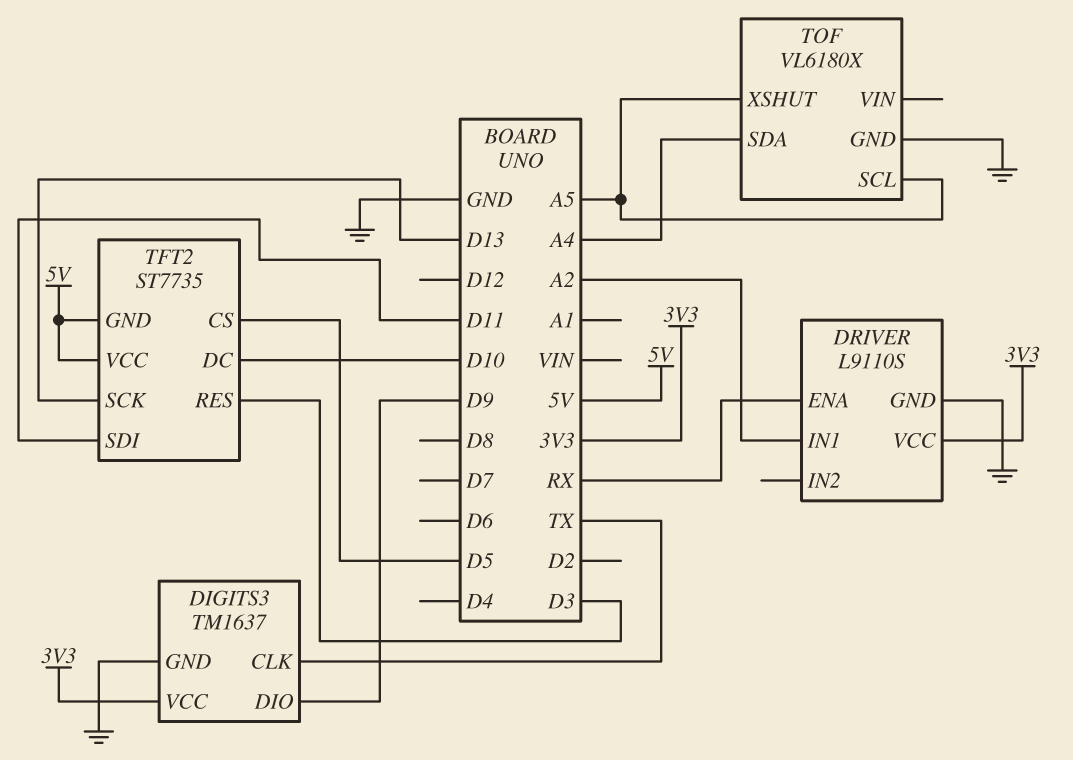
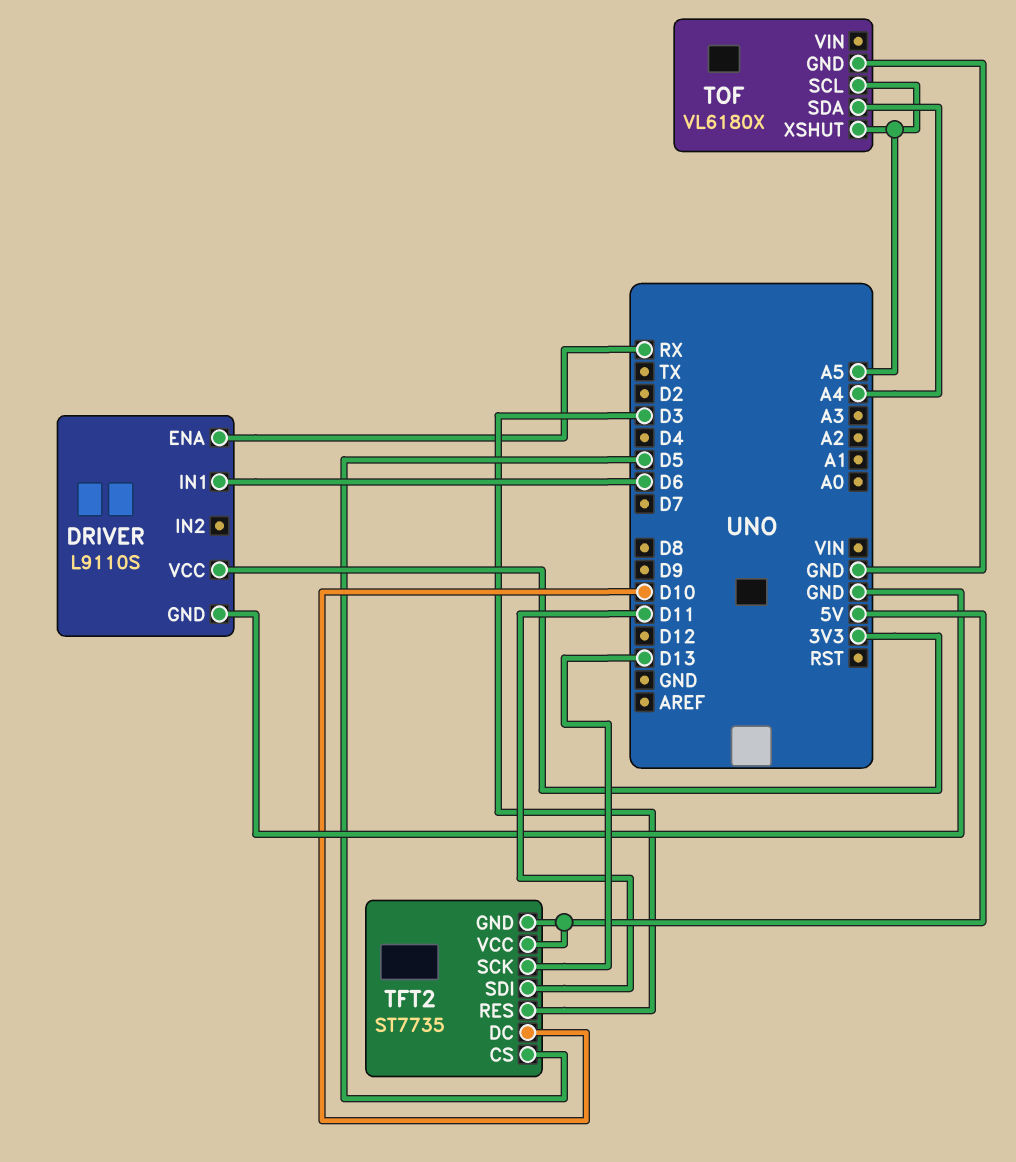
DIGITS3: TM1637 -> none
DIGITS3 pin CLK: TX -> none
DIGITS3 pin DIO: D9 -> none
DIGITS3 pin GND: GND -> none
DIGITS3 pin VCC: 3V3 -> none
DRIVER pin IN1: A2 -> D6

